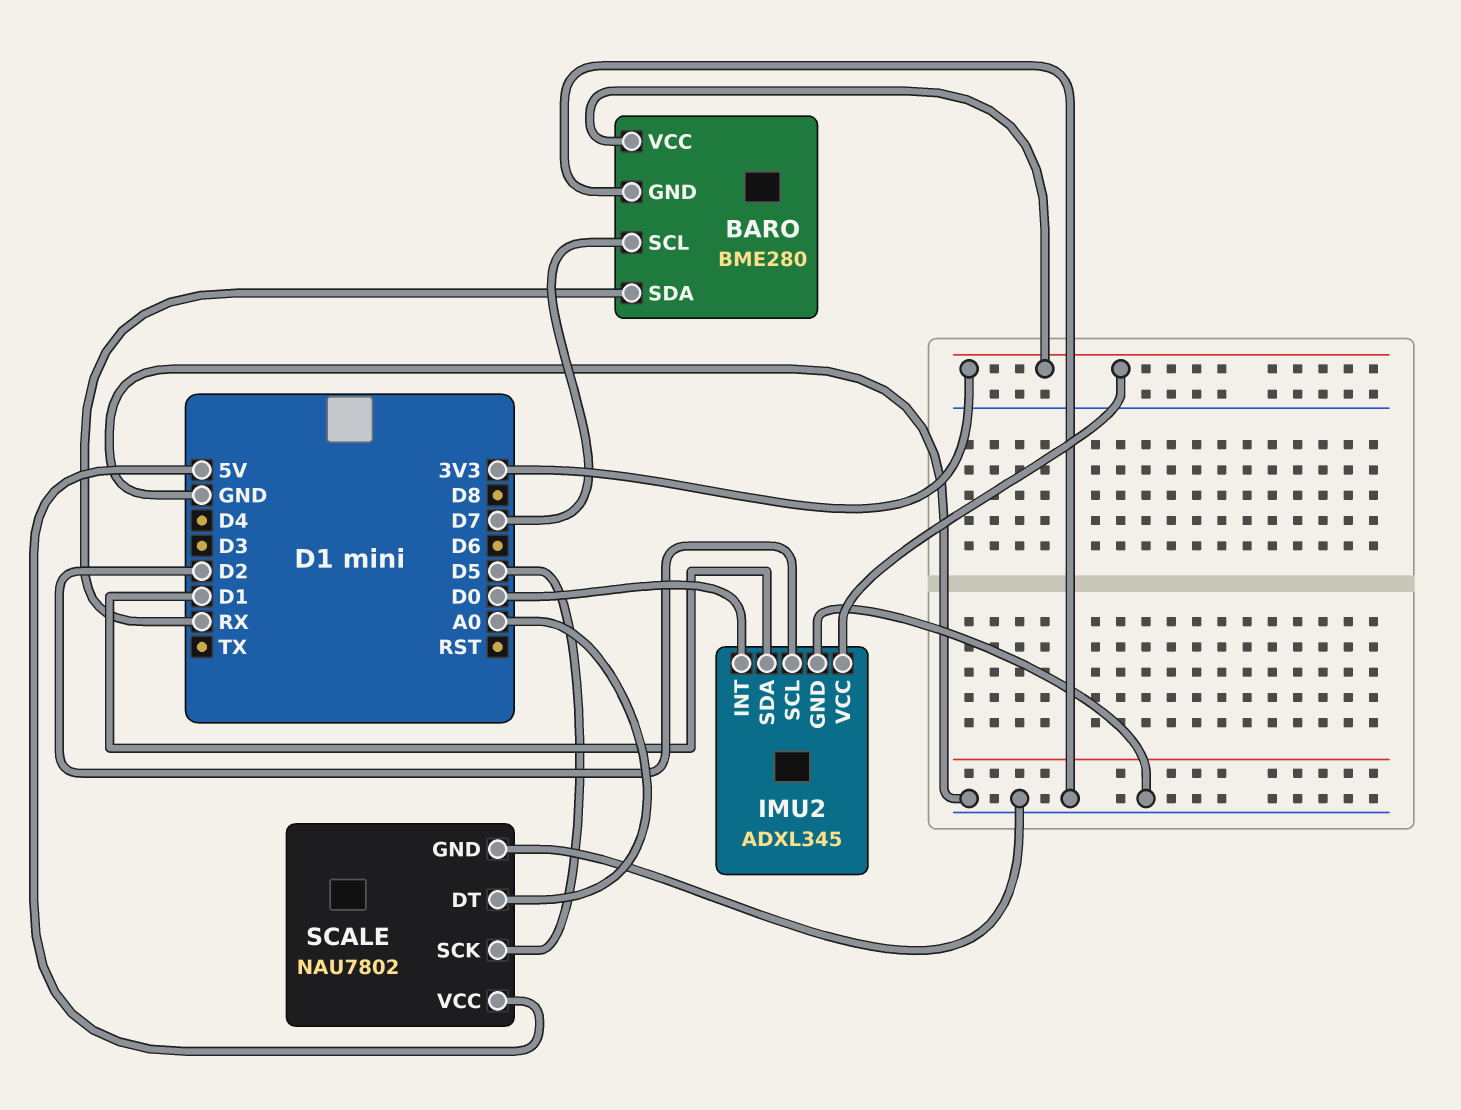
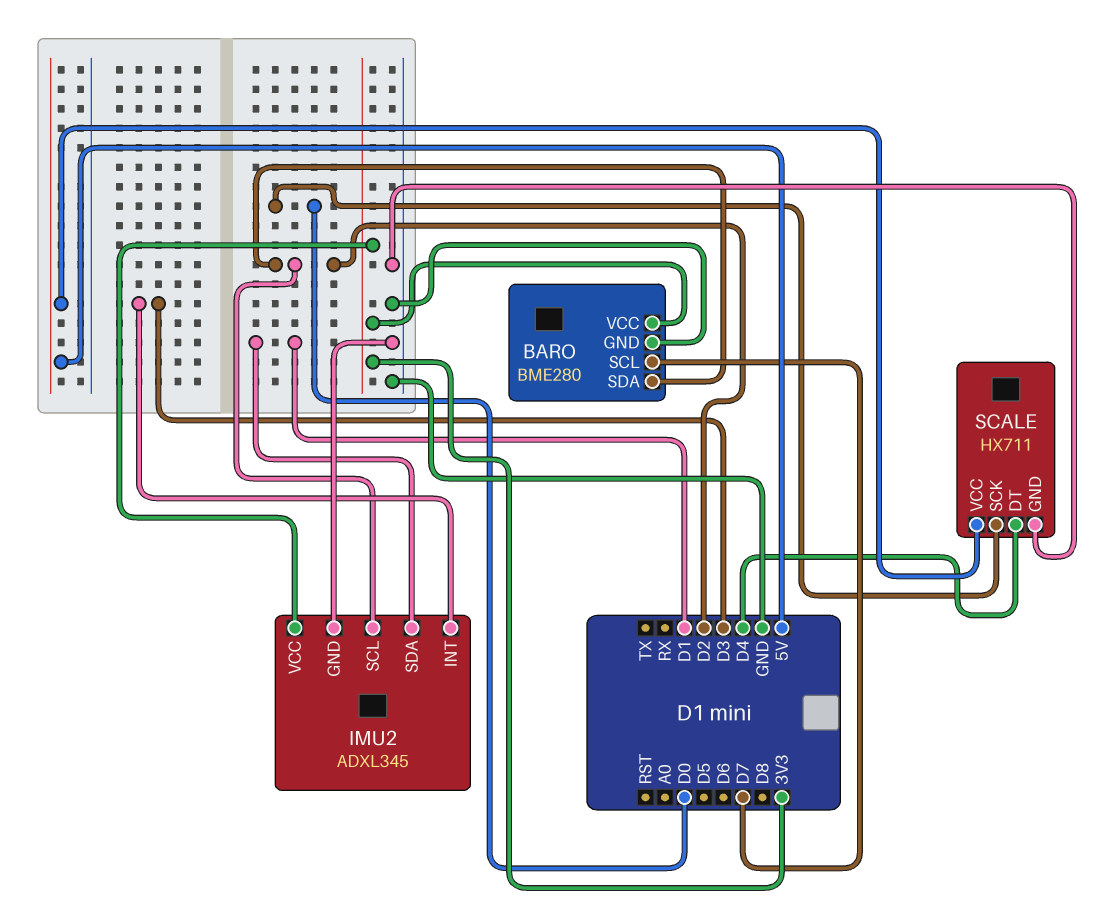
BARO pin SDA: RX -> D2
IMU2 pin INT: D0 -> D3
SCALE: NAU7802 -> HX711
SCALE pin DT: A0 -> D4
SCALE pin SCK: D5 -> D0

